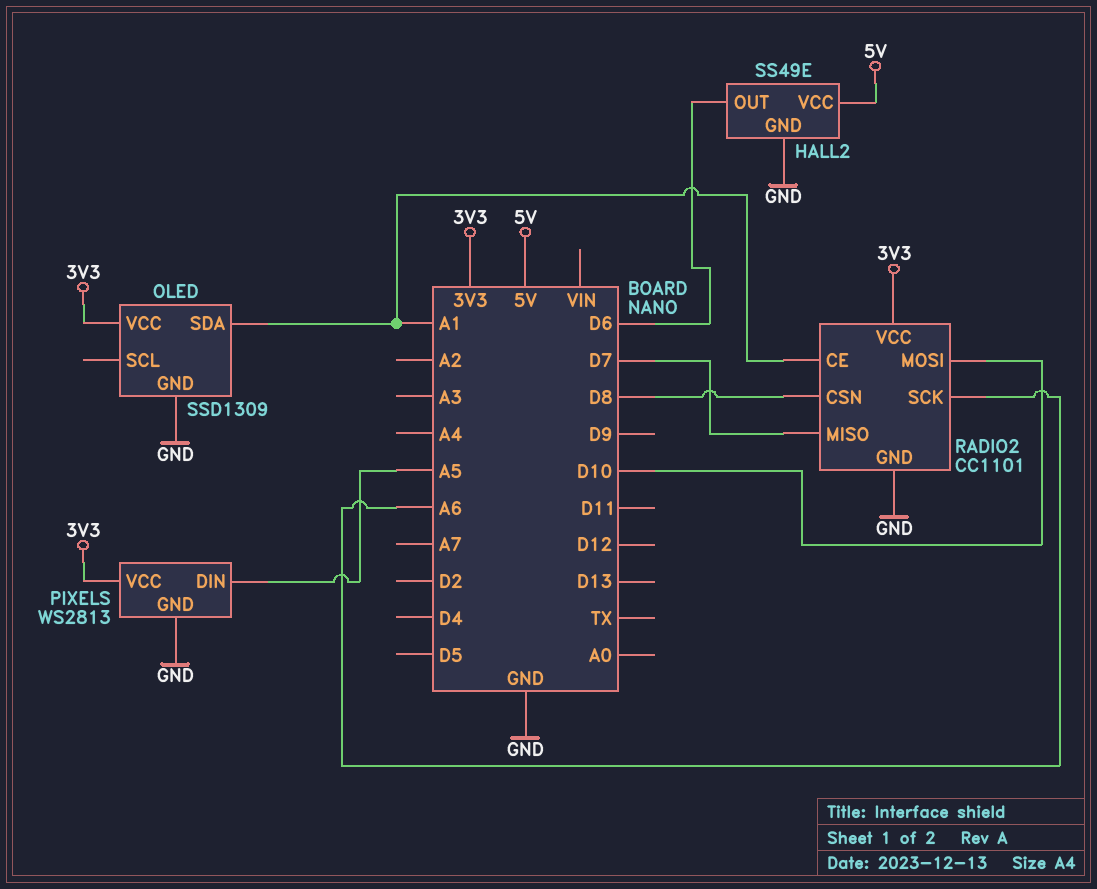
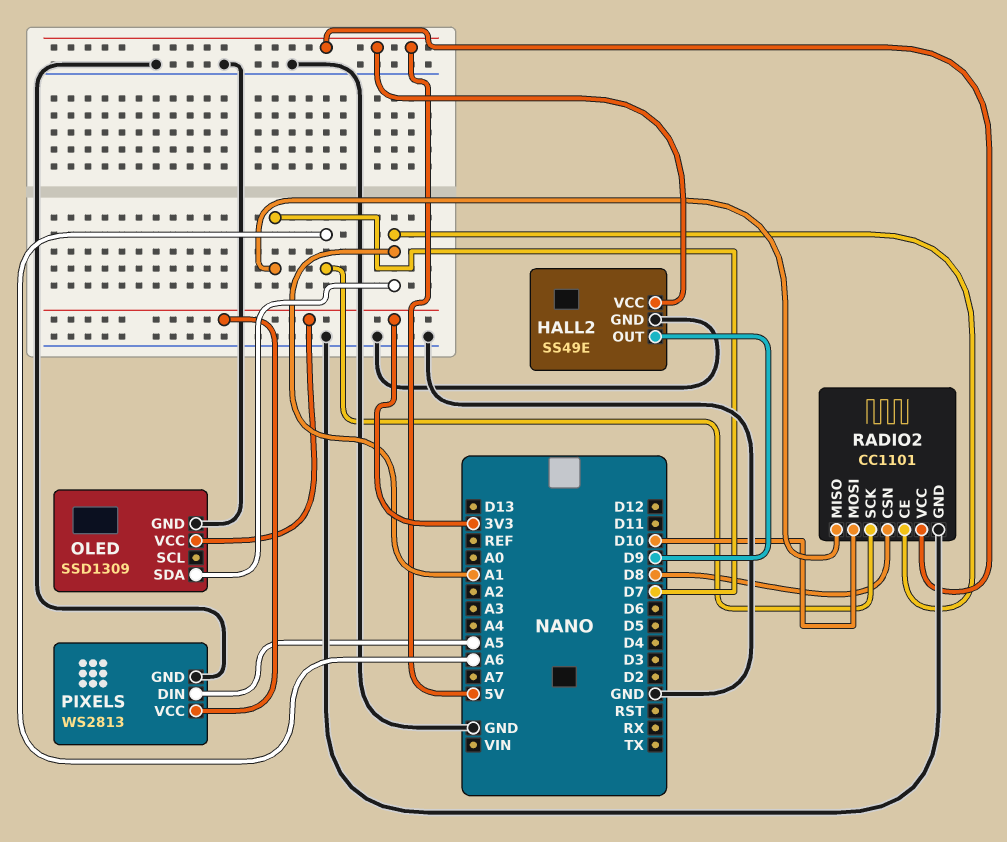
HALL2 pin OUT: D6 -> D9
RADIO2 pin VCC: 3V3 -> 5V

